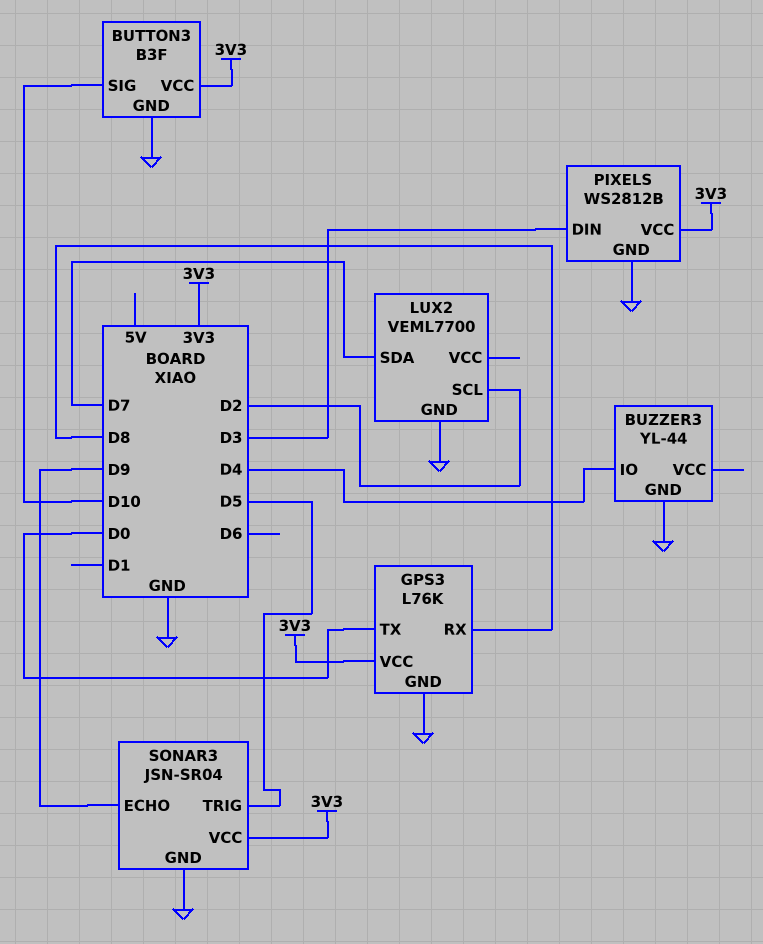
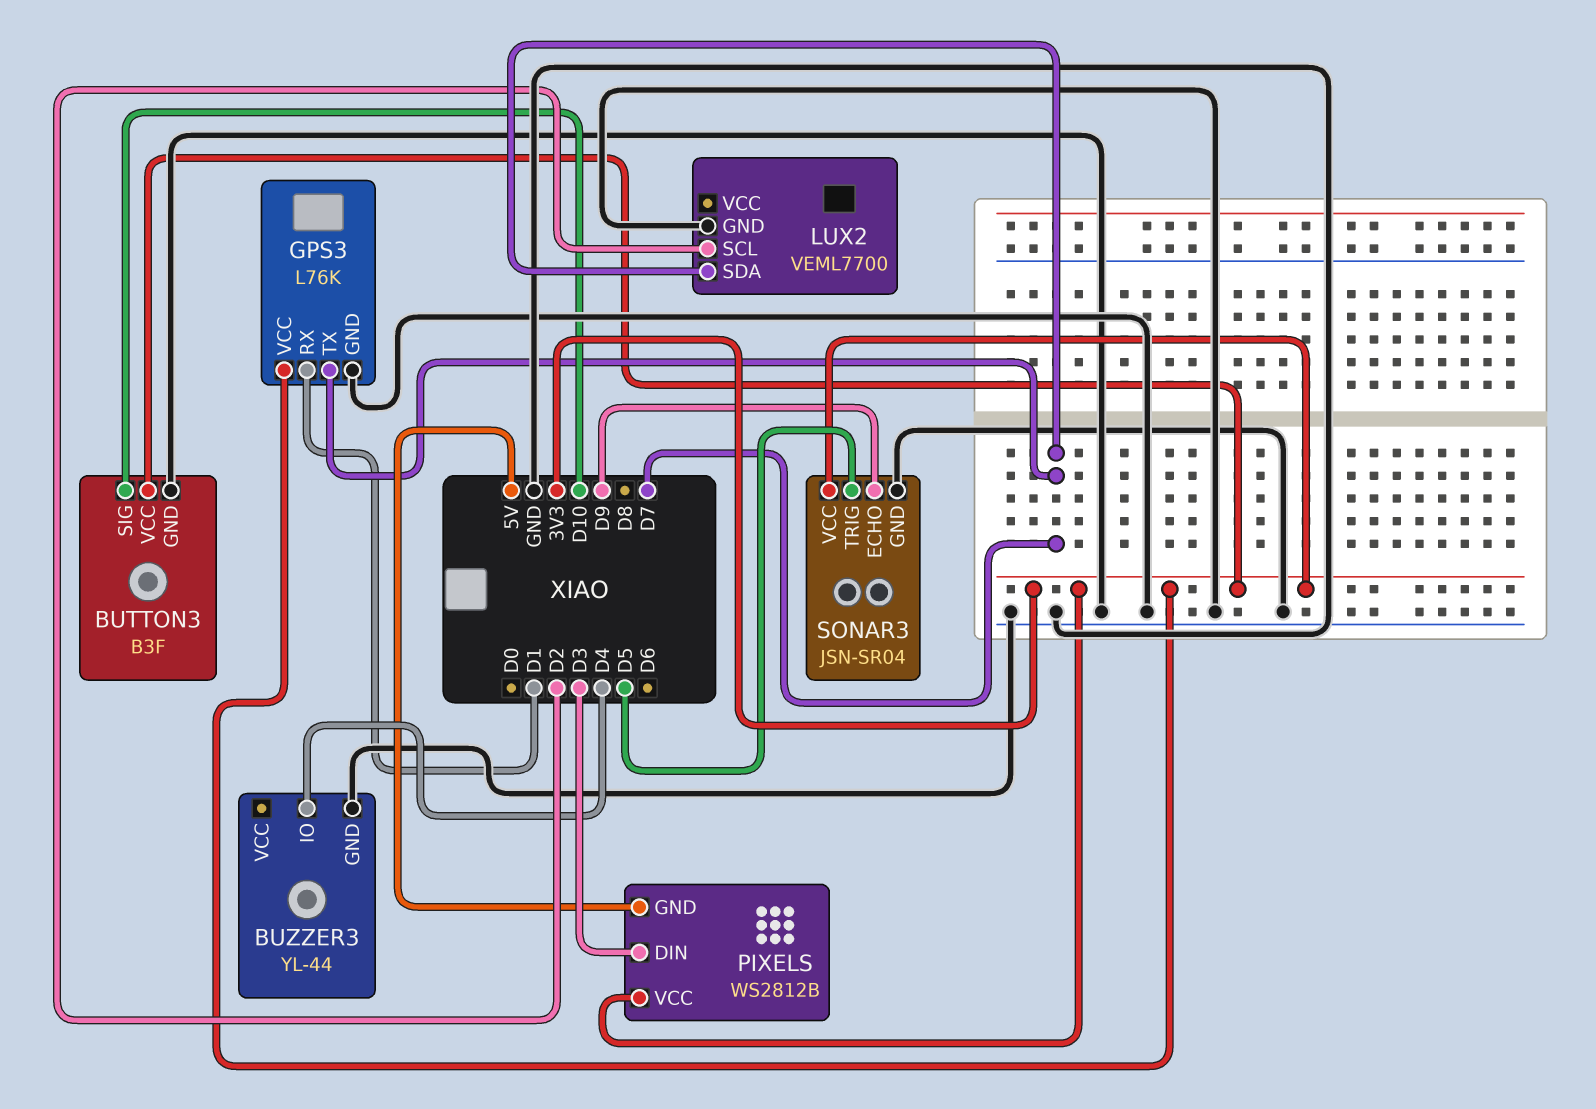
GPS3 pin RX: D8 -> D1
GPS3 pin TX: D0 -> D7
PIXELS pin GND: GND -> 5V

